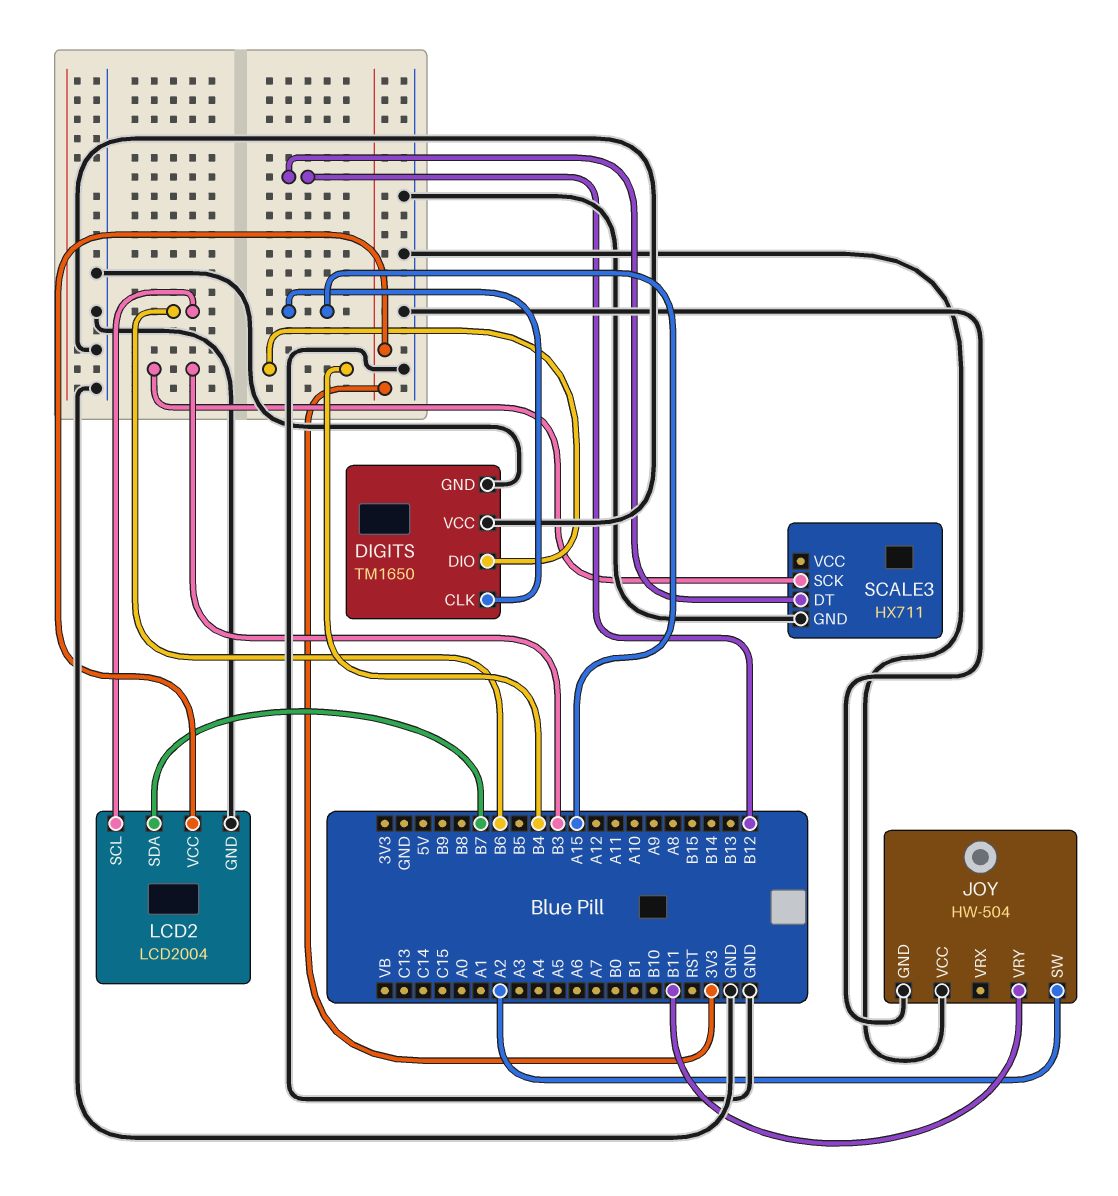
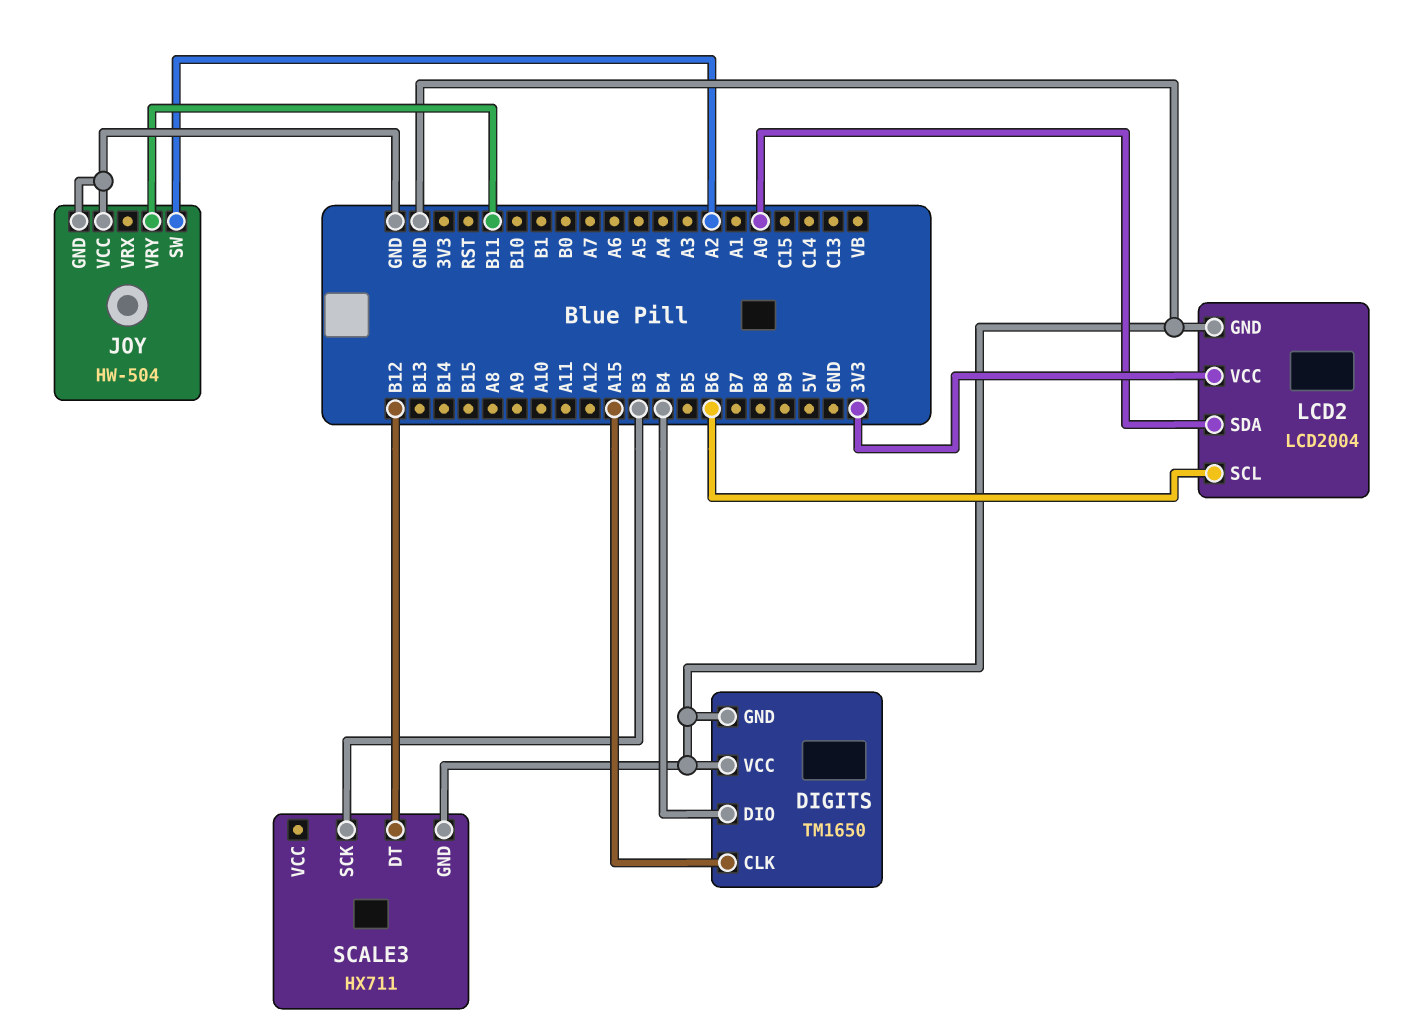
LCD2 pin SDA: B7 -> A0

